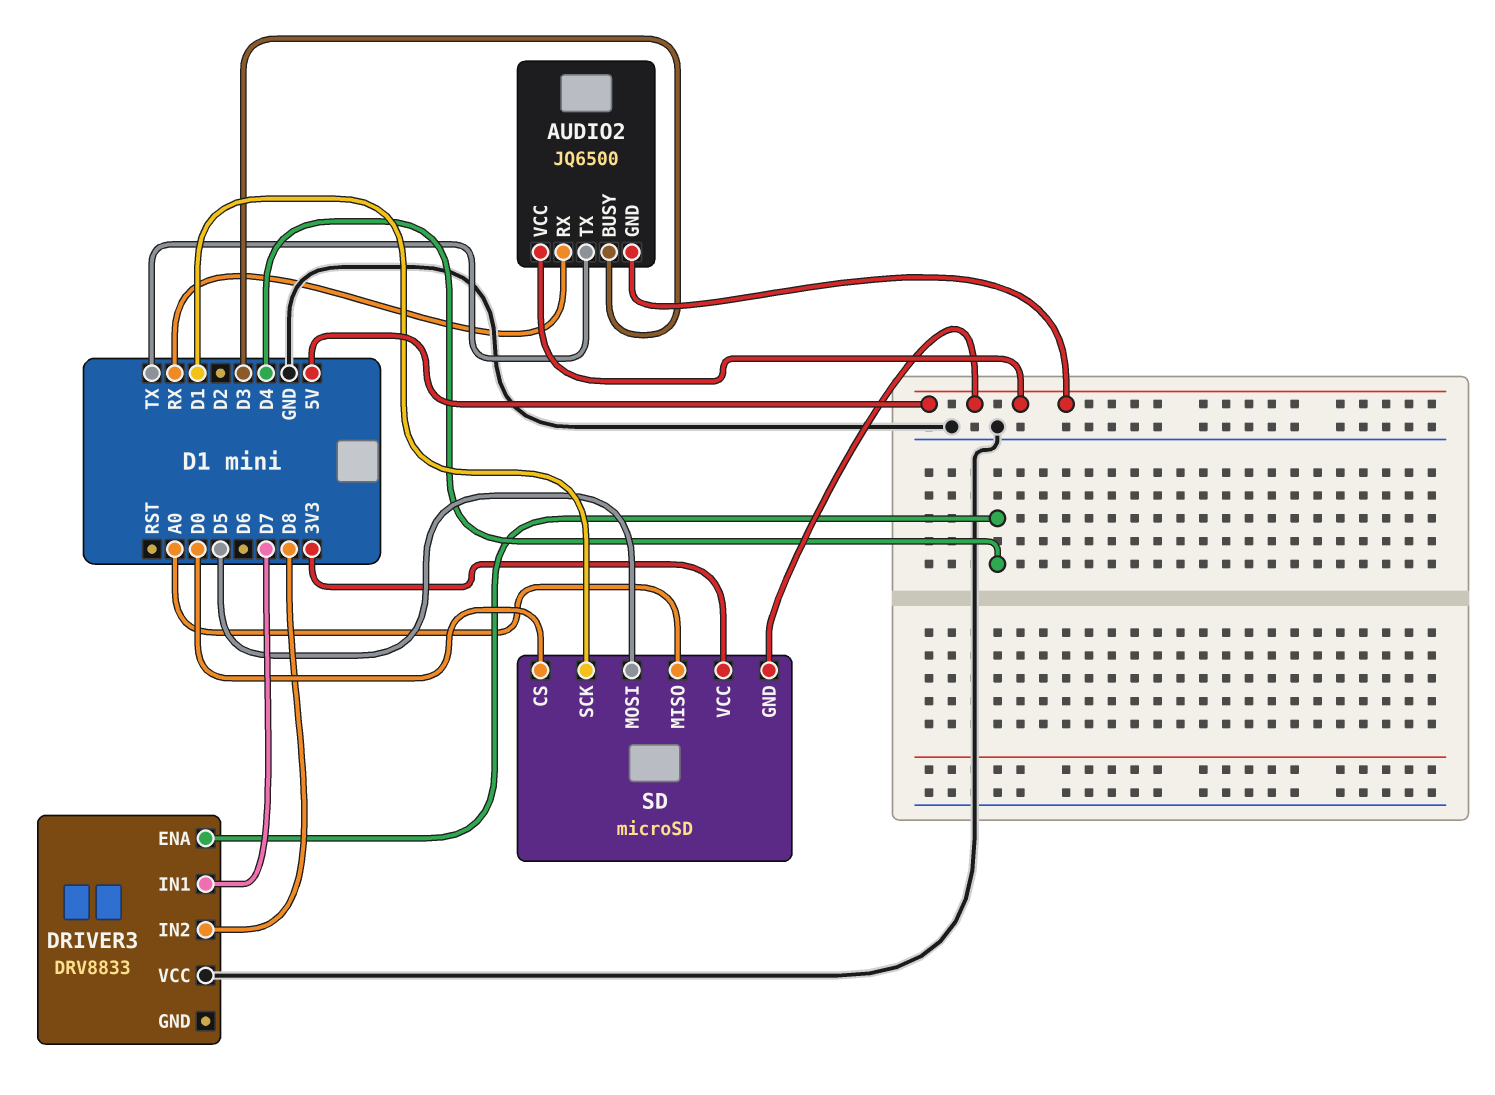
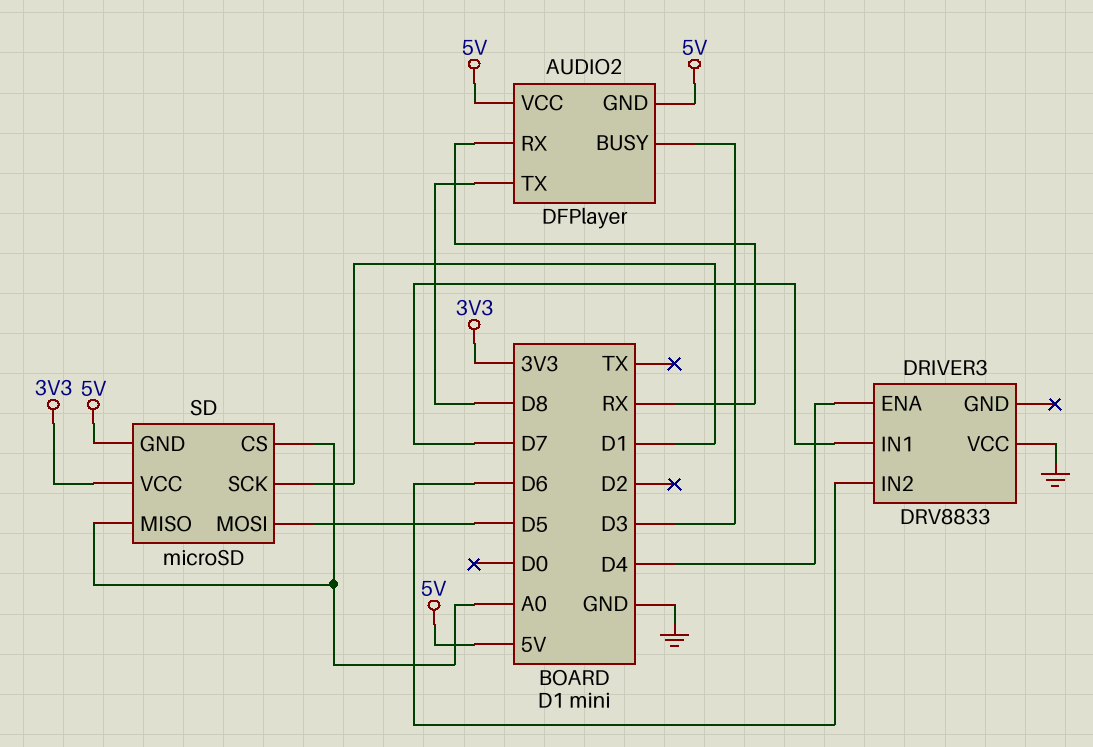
AUDIO2: JQ6500 -> DFPlayer
AUDIO2 pin TX: TX -> D8
DRIVER3 pin IN2: D8 -> D6
SD pin CS: D0 -> A0

